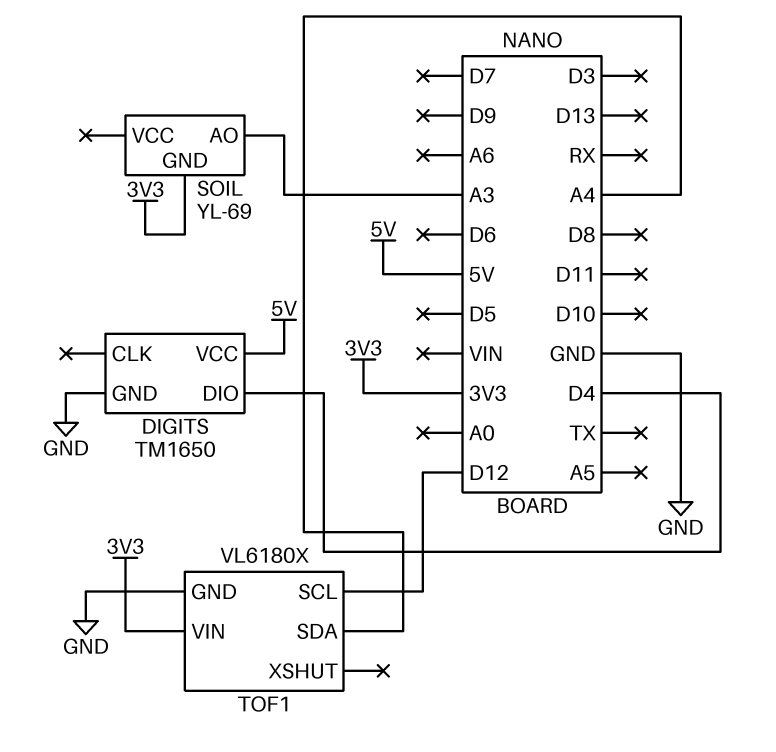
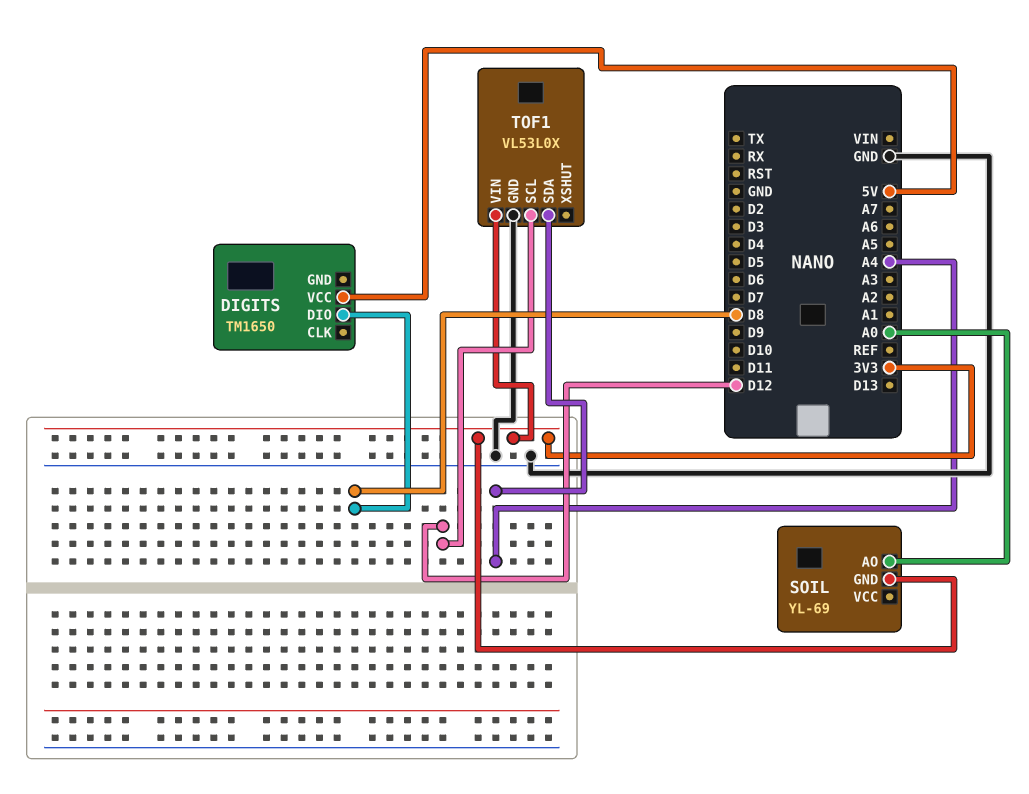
DIGITS pin DIO: D4 -> D8
DIGITS pin GND: GND -> none
SOIL pin AO: A3 -> A0
TOF1: VL6180X -> VL53L0X

